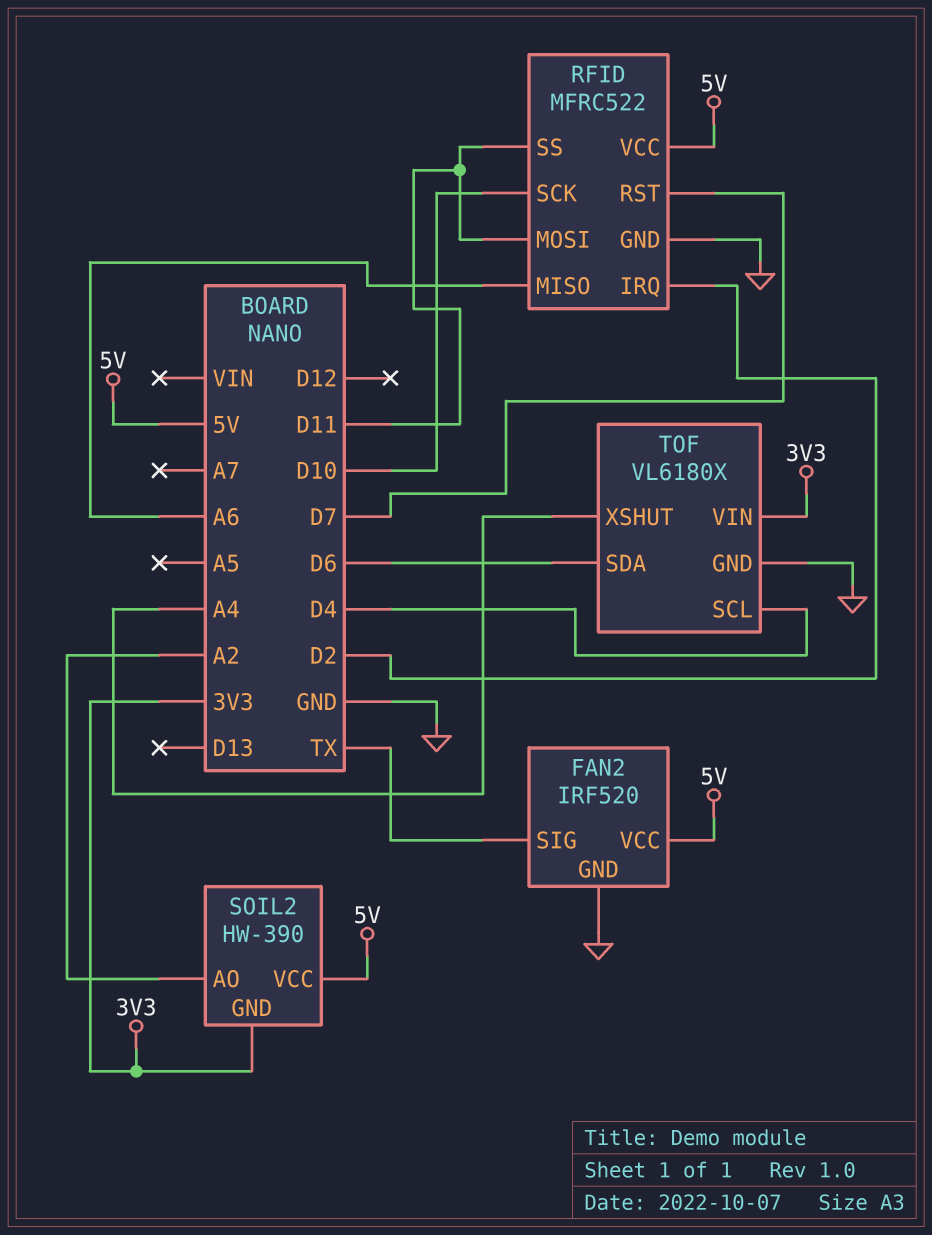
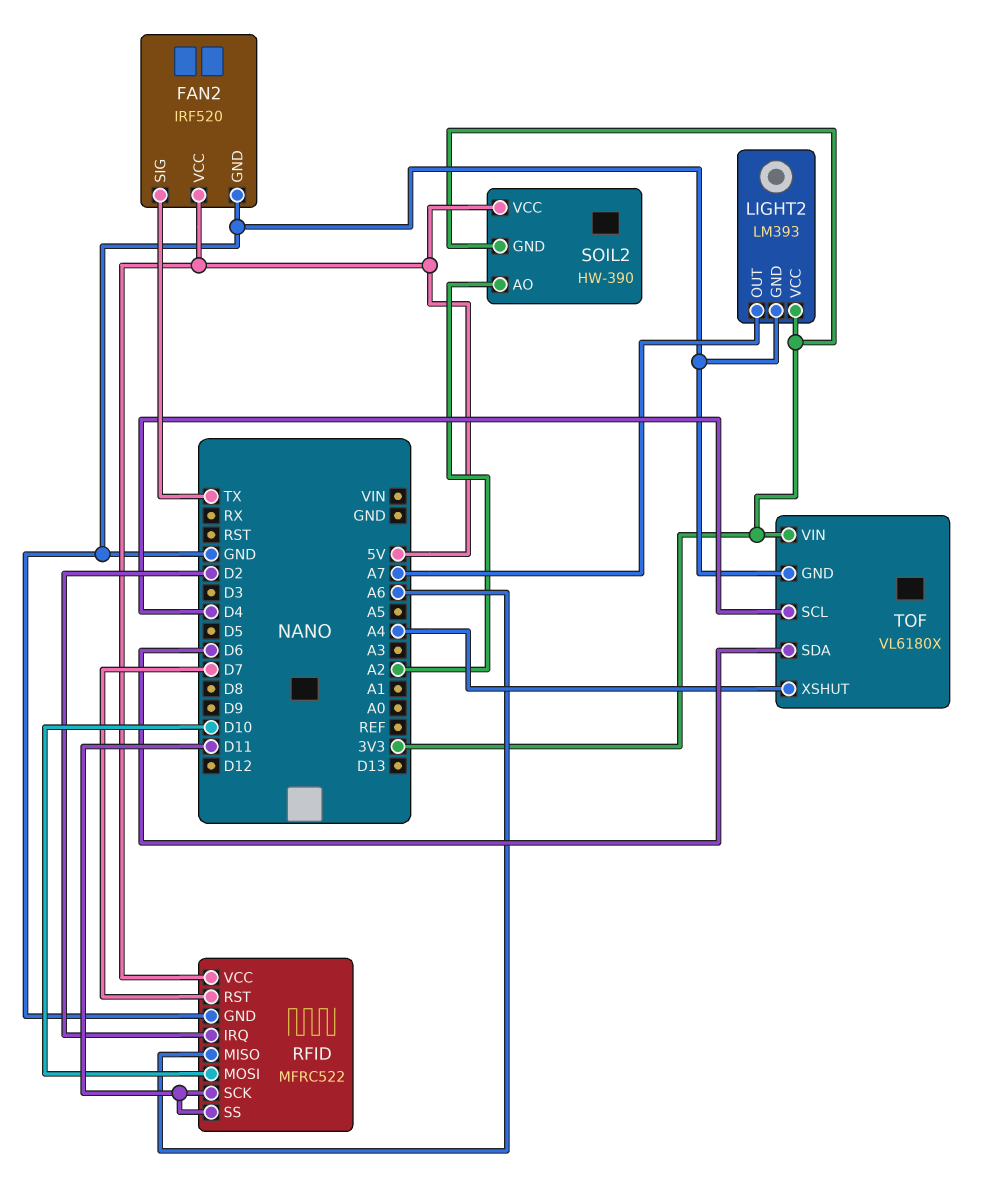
LIGHT2: none -> LM393
LIGHT2 pin GND: none -> GND
LIGHT2 pin OUT: none -> A7
LIGHT2 pin VCC: none -> 3V3
RFID pin MOSI: D11 -> D10
RFID pin SCK: D10 -> D11

